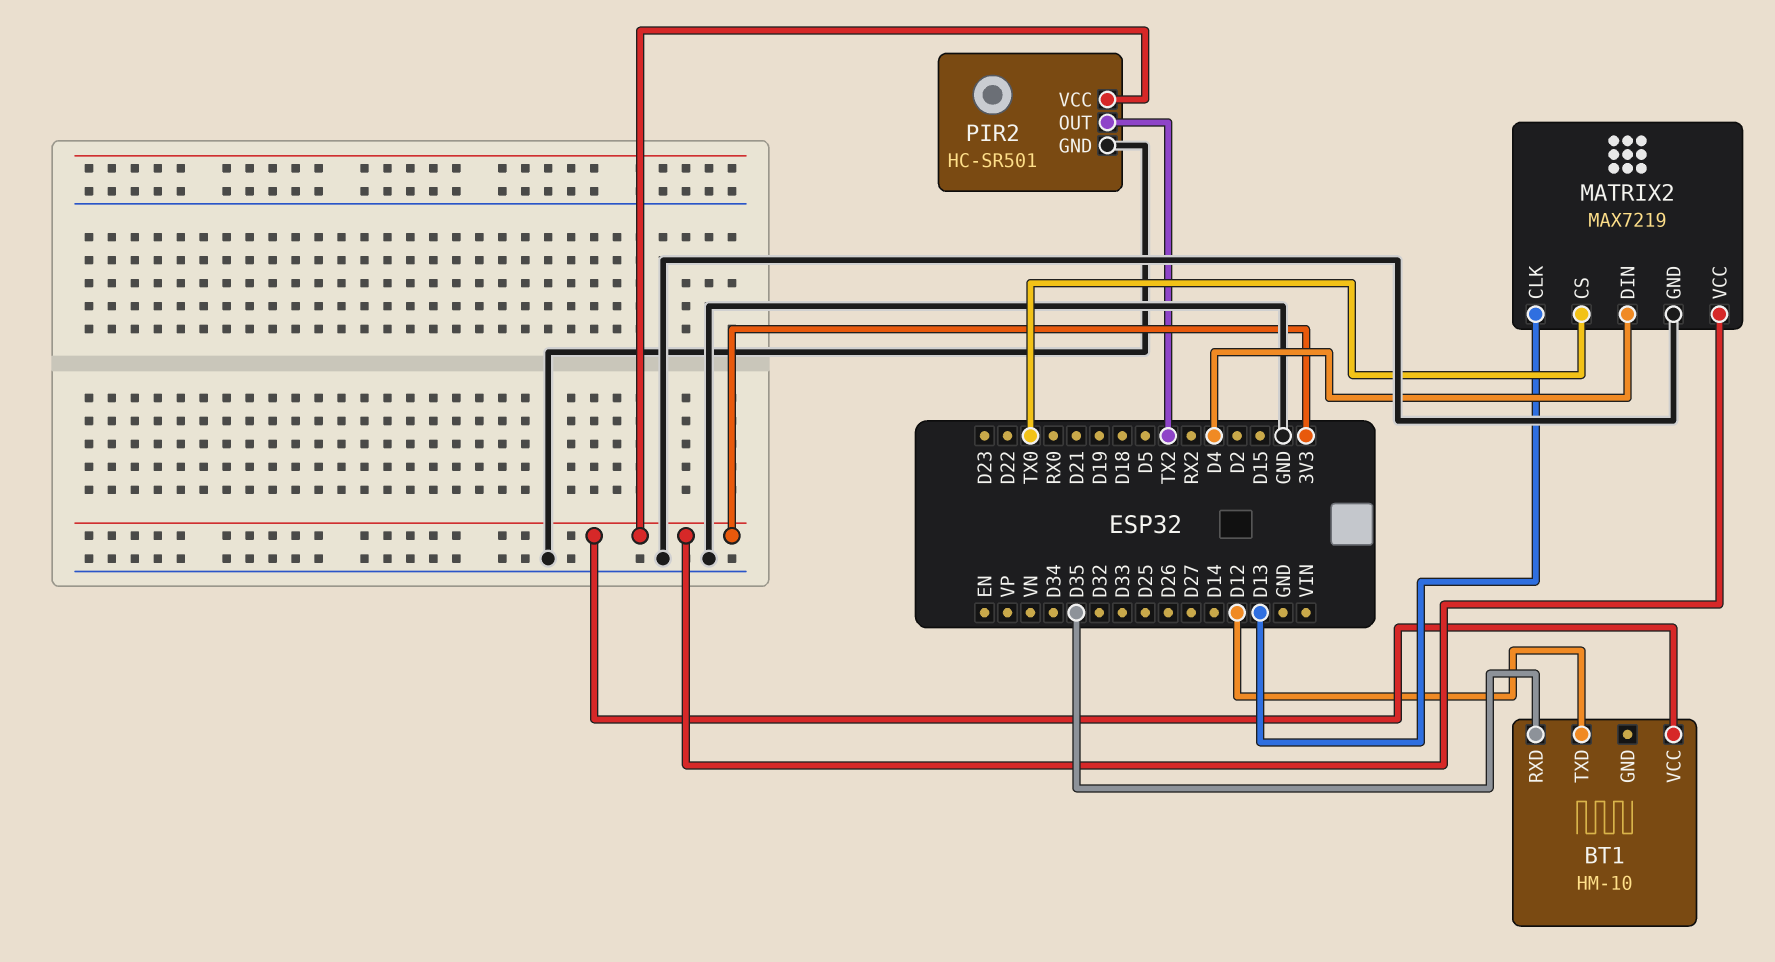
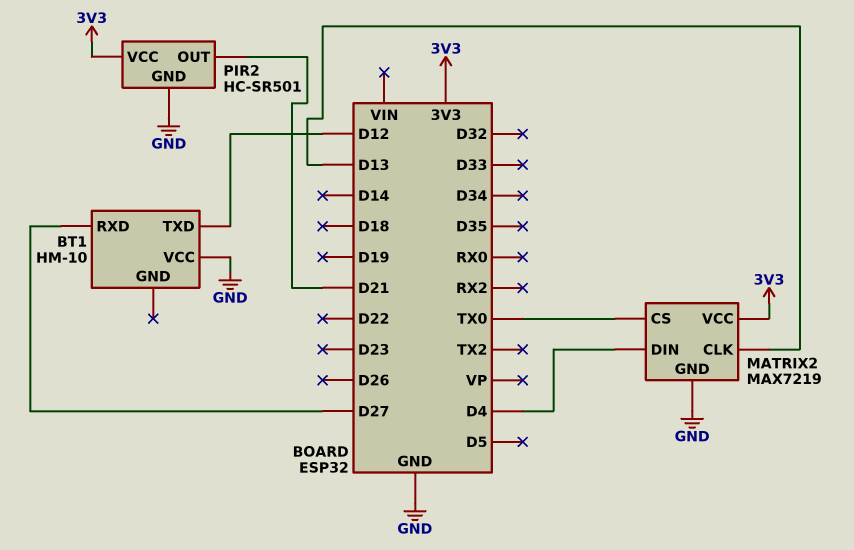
BT1 pin RXD: D35 -> D27
BT1 pin VCC: 3V3 -> GND
PIR2 pin OUT: TX2 -> D21

